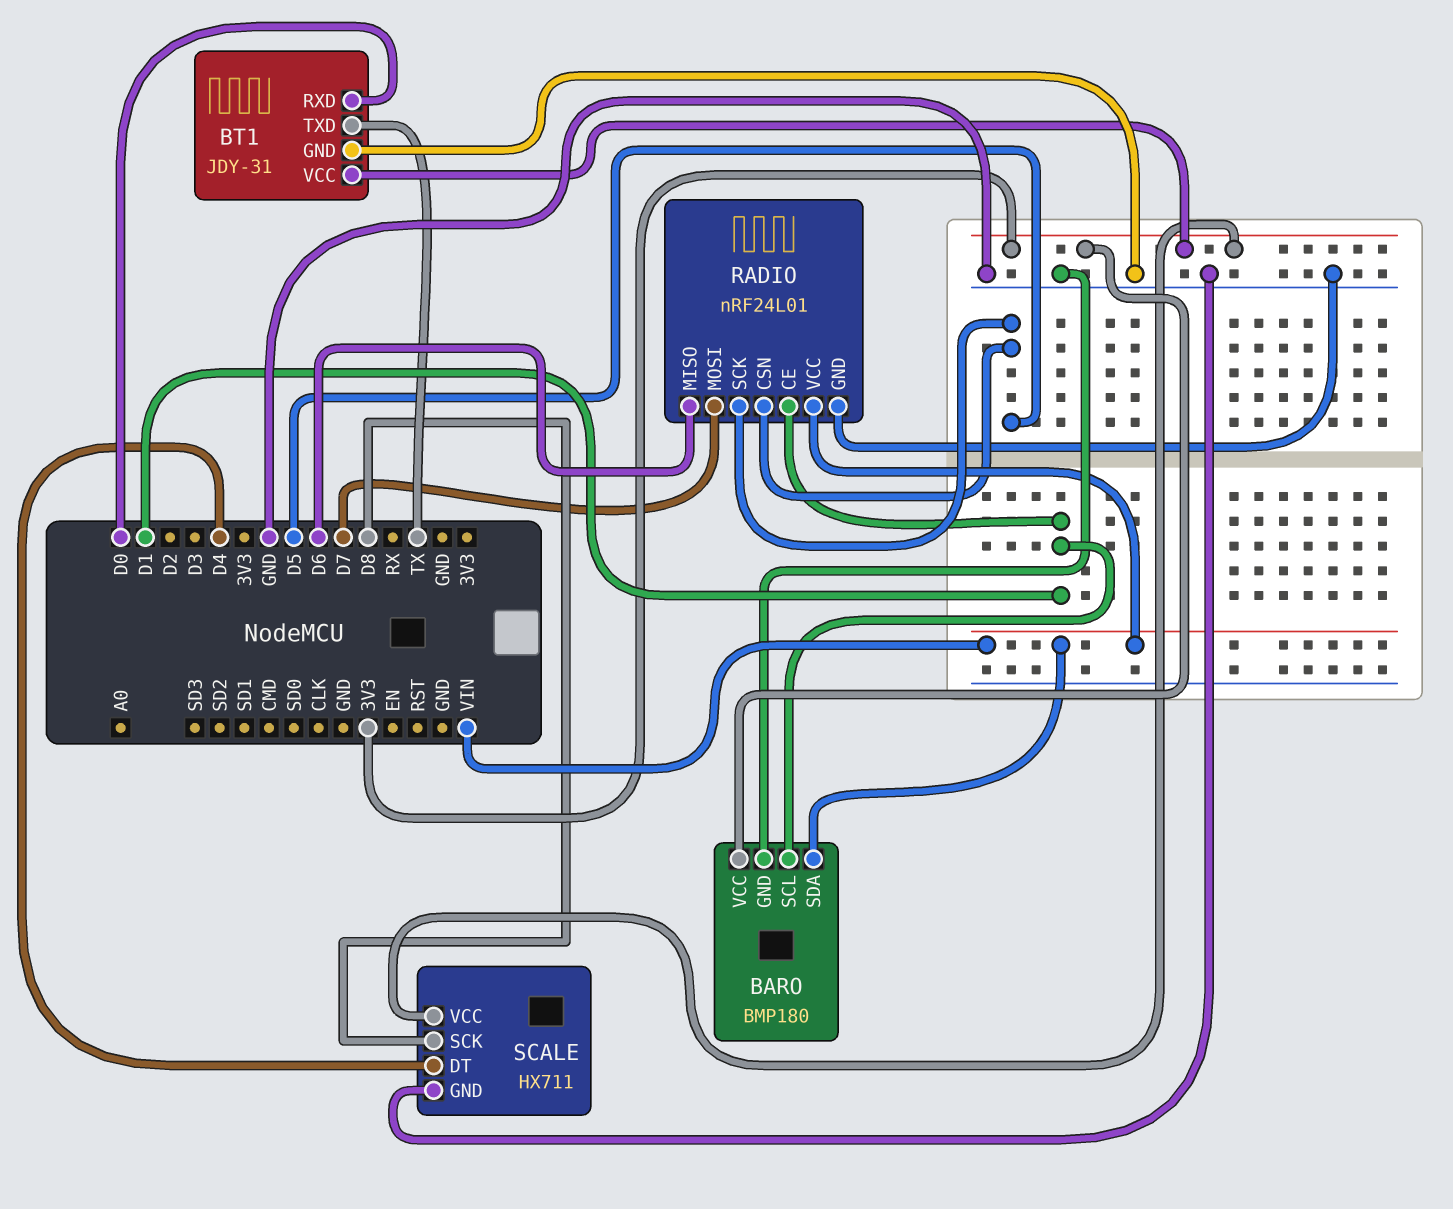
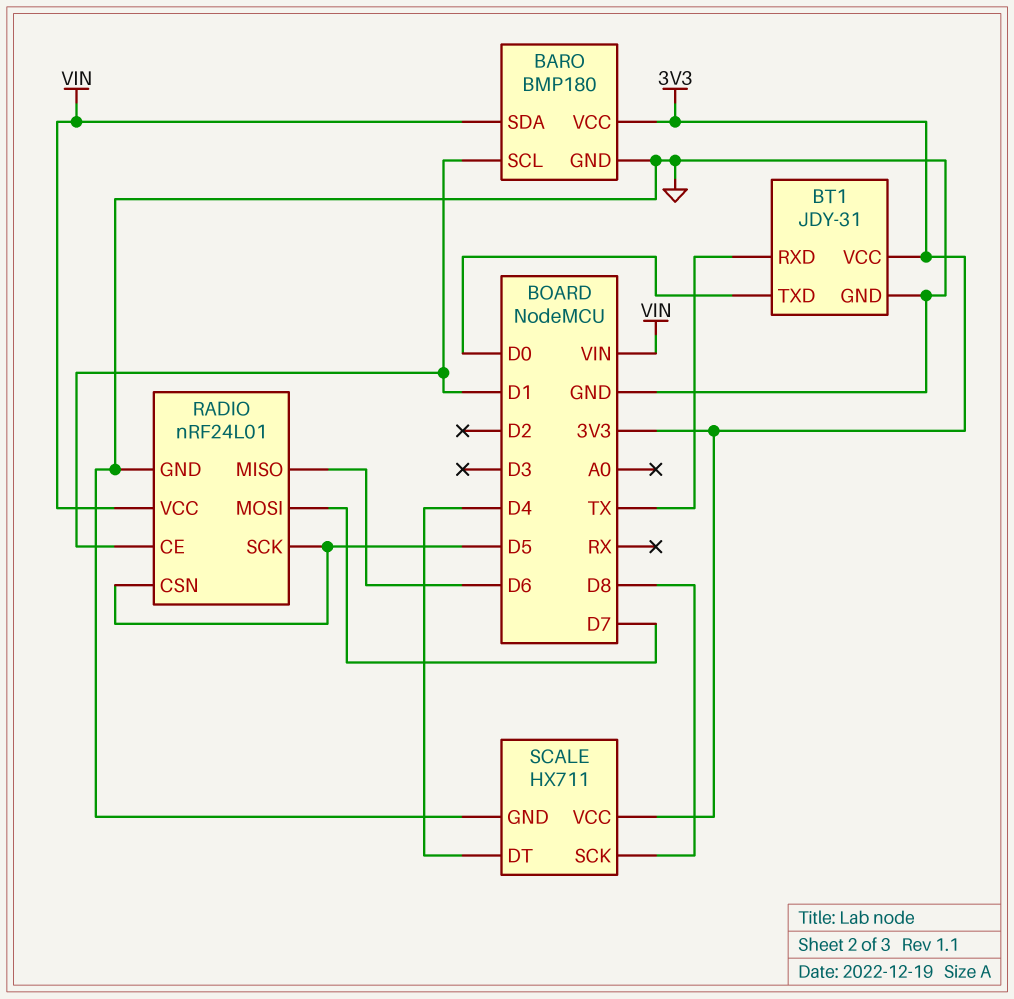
BT1 pin RXD: D0 -> TX
BT1 pin TXD: TX -> D0

